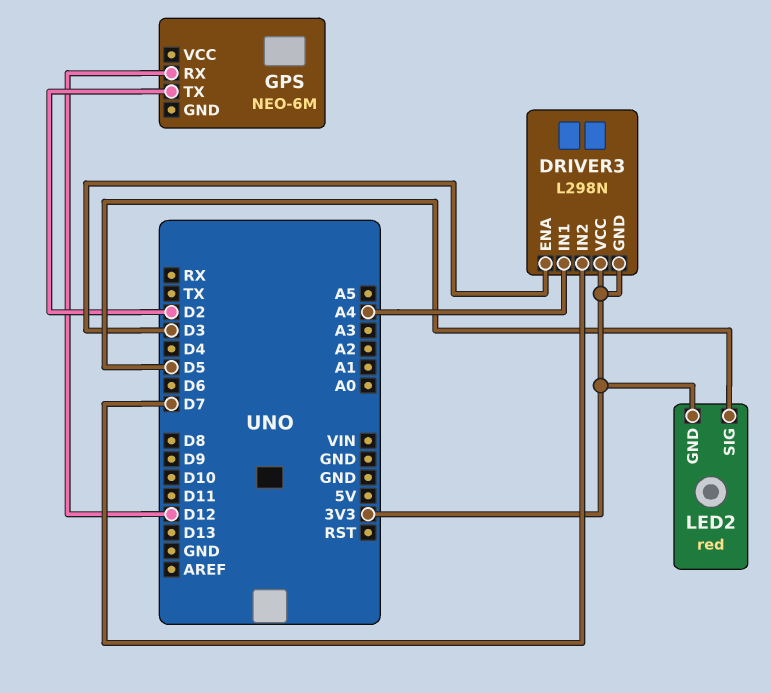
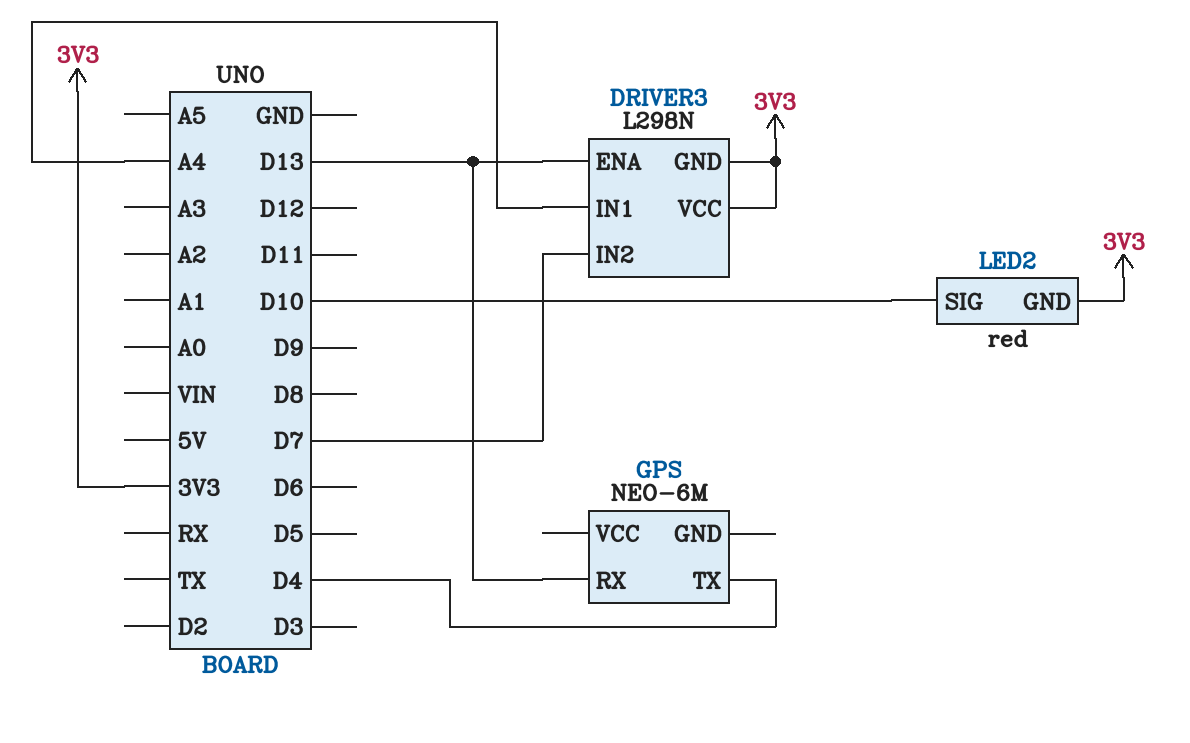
DRIVER3 pin ENA: D3 -> D13
GPS pin RX: D12 -> D13
GPS pin TX: D2 -> D4
LED2 pin SIG: D5 -> D10

